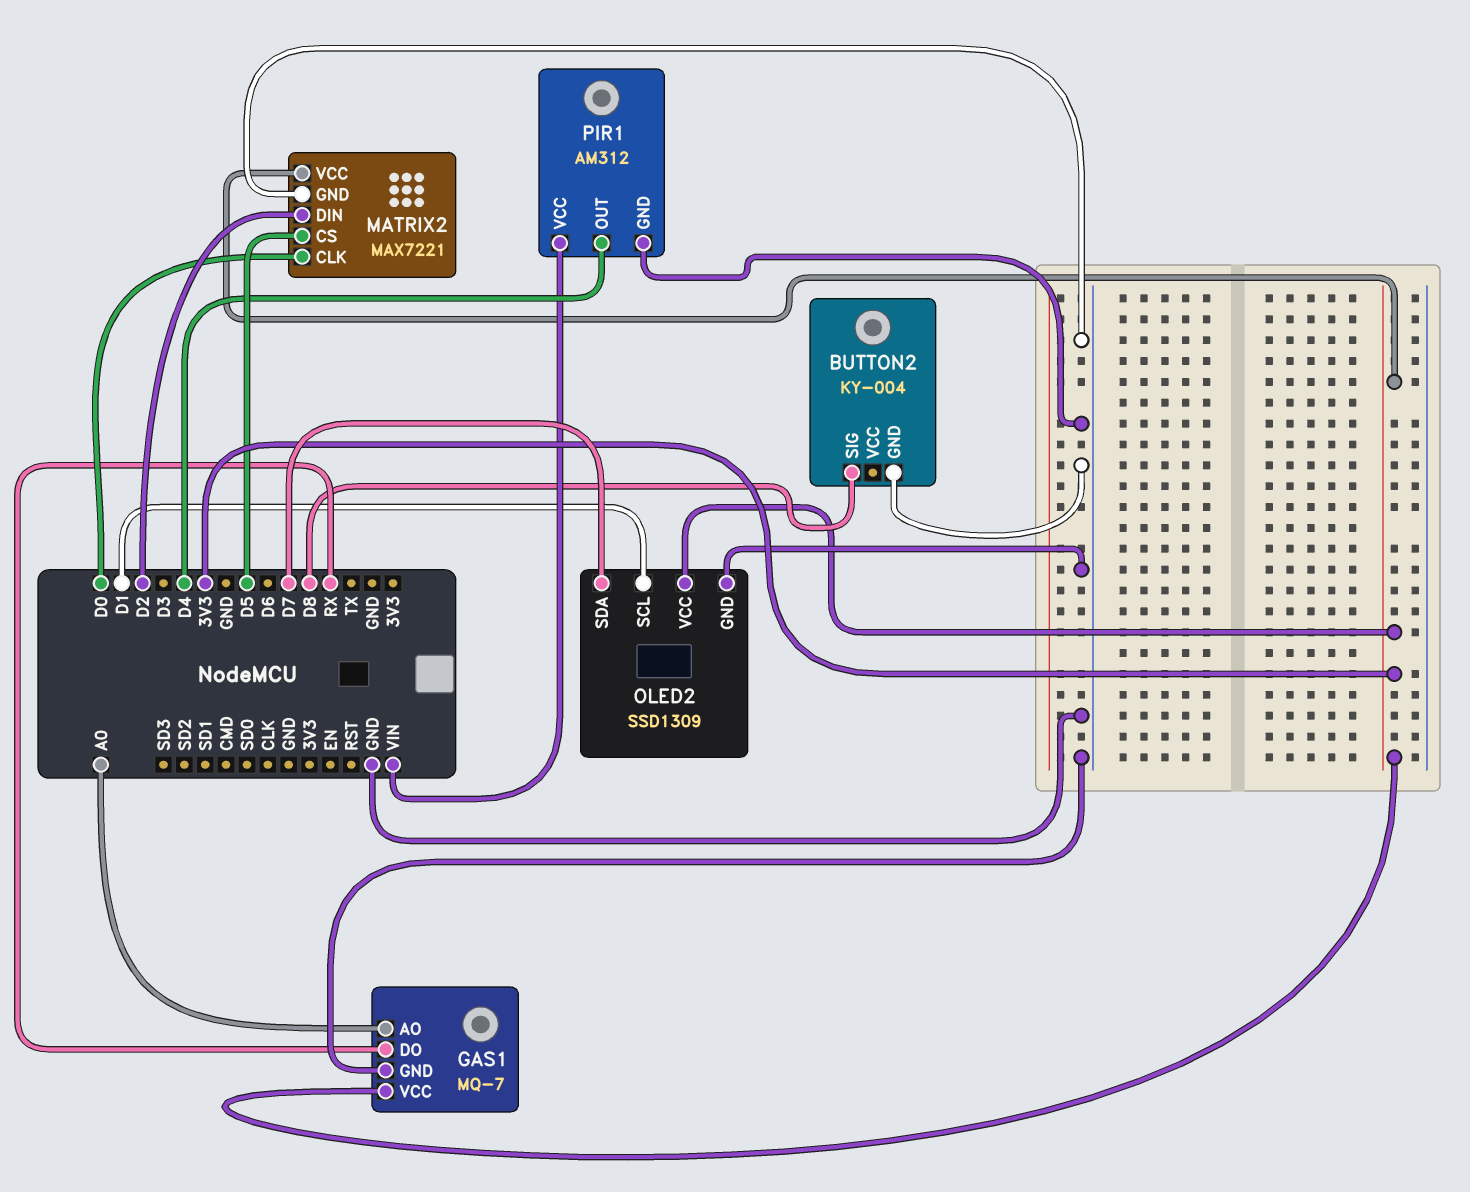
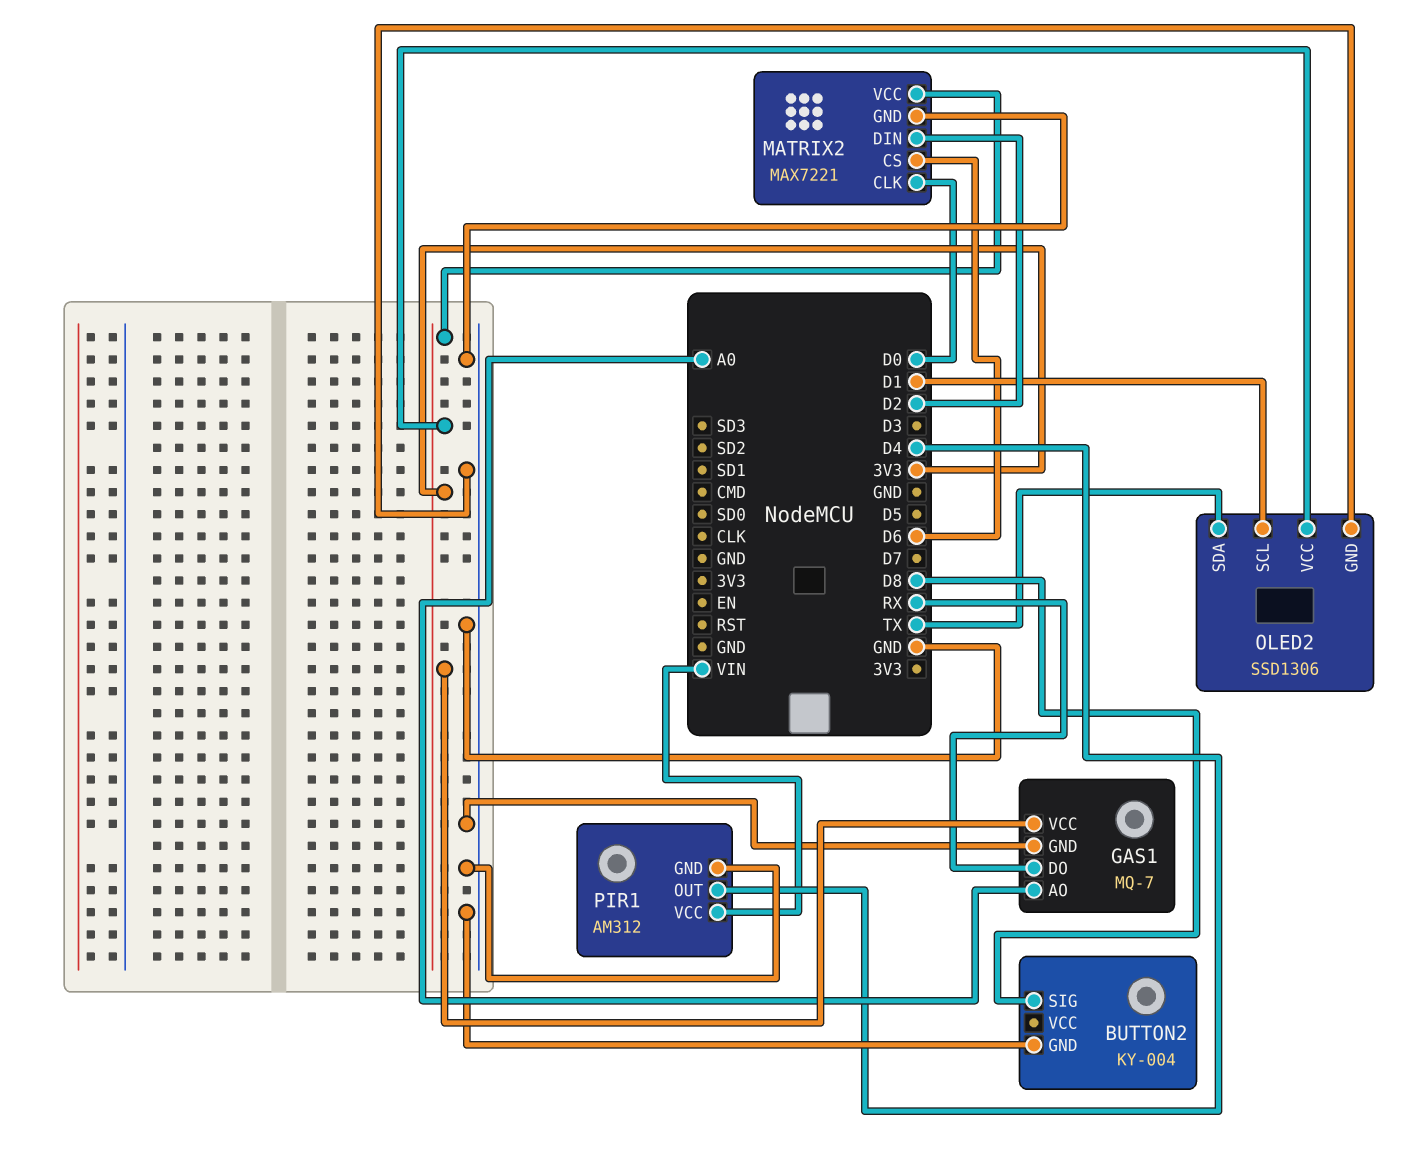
MATRIX2 pin CS: D5 -> D6
OLED2: SSD1309 -> SSD1306
OLED2 pin SDA: D7 -> TX

